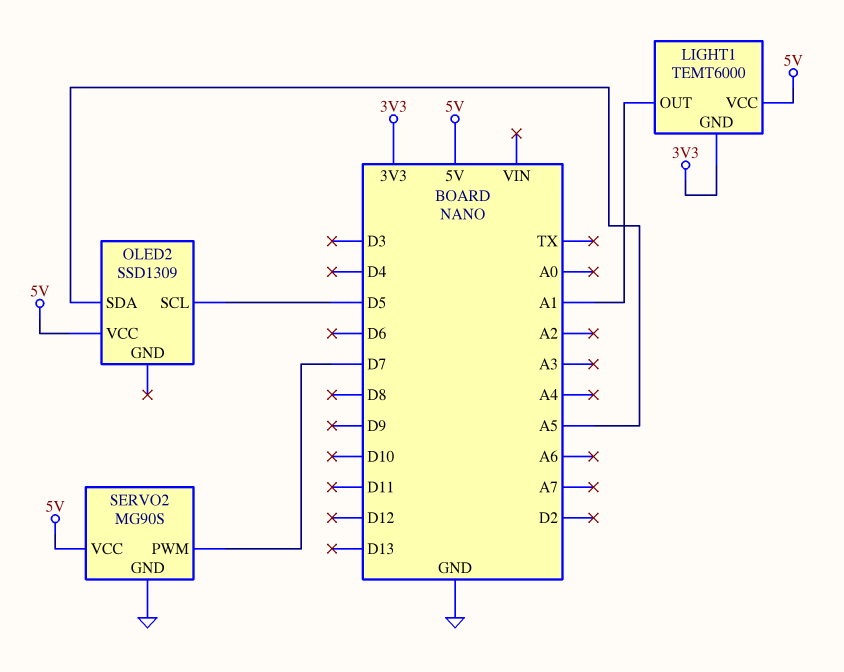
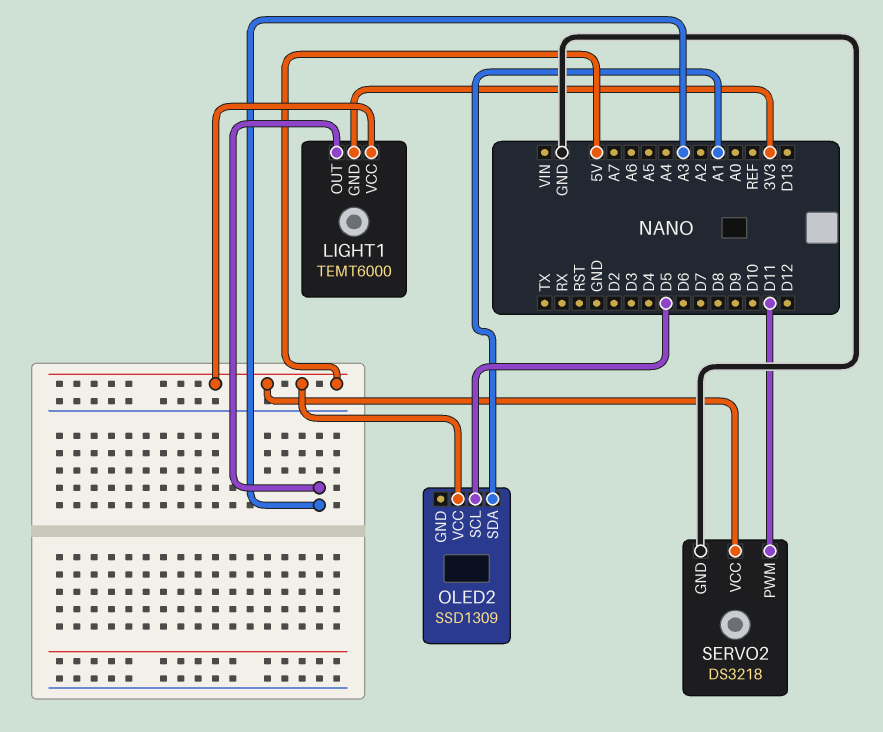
LIGHT1 pin OUT: A1 -> A3
OLED2 pin SDA: A5 -> A1
SERVO2: MG90S -> DS3218
SERVO2 pin PWM: D7 -> D11

